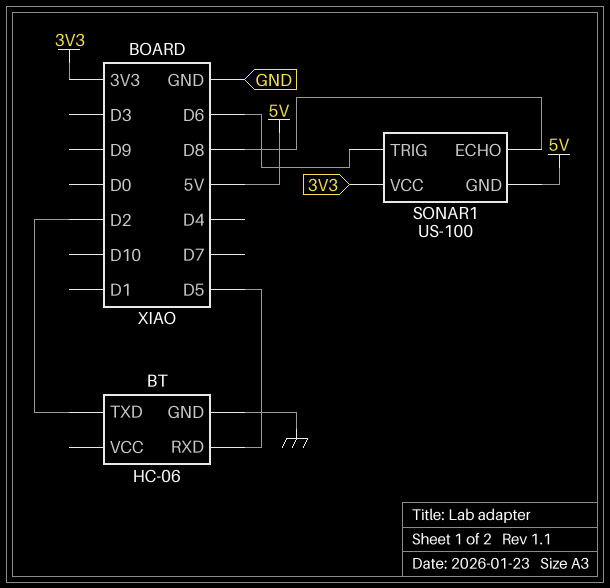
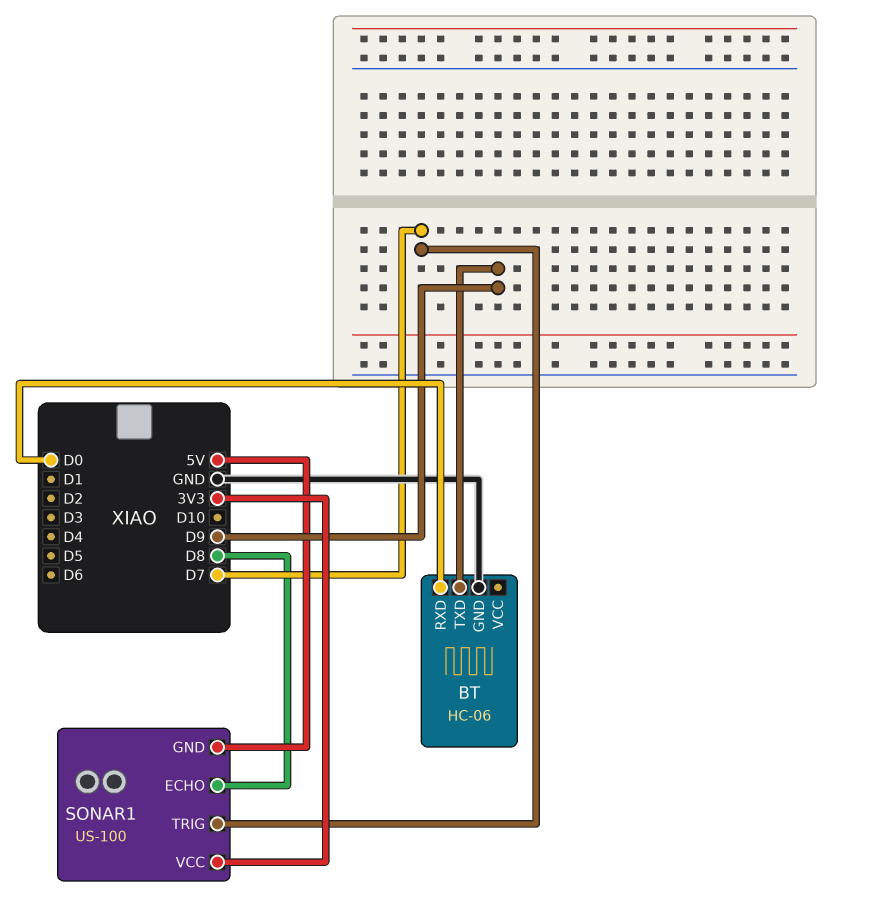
BT pin RXD: D5 -> D0
BT pin TXD: D2 -> D9
SONAR1 pin TRIG: D6 -> D7

